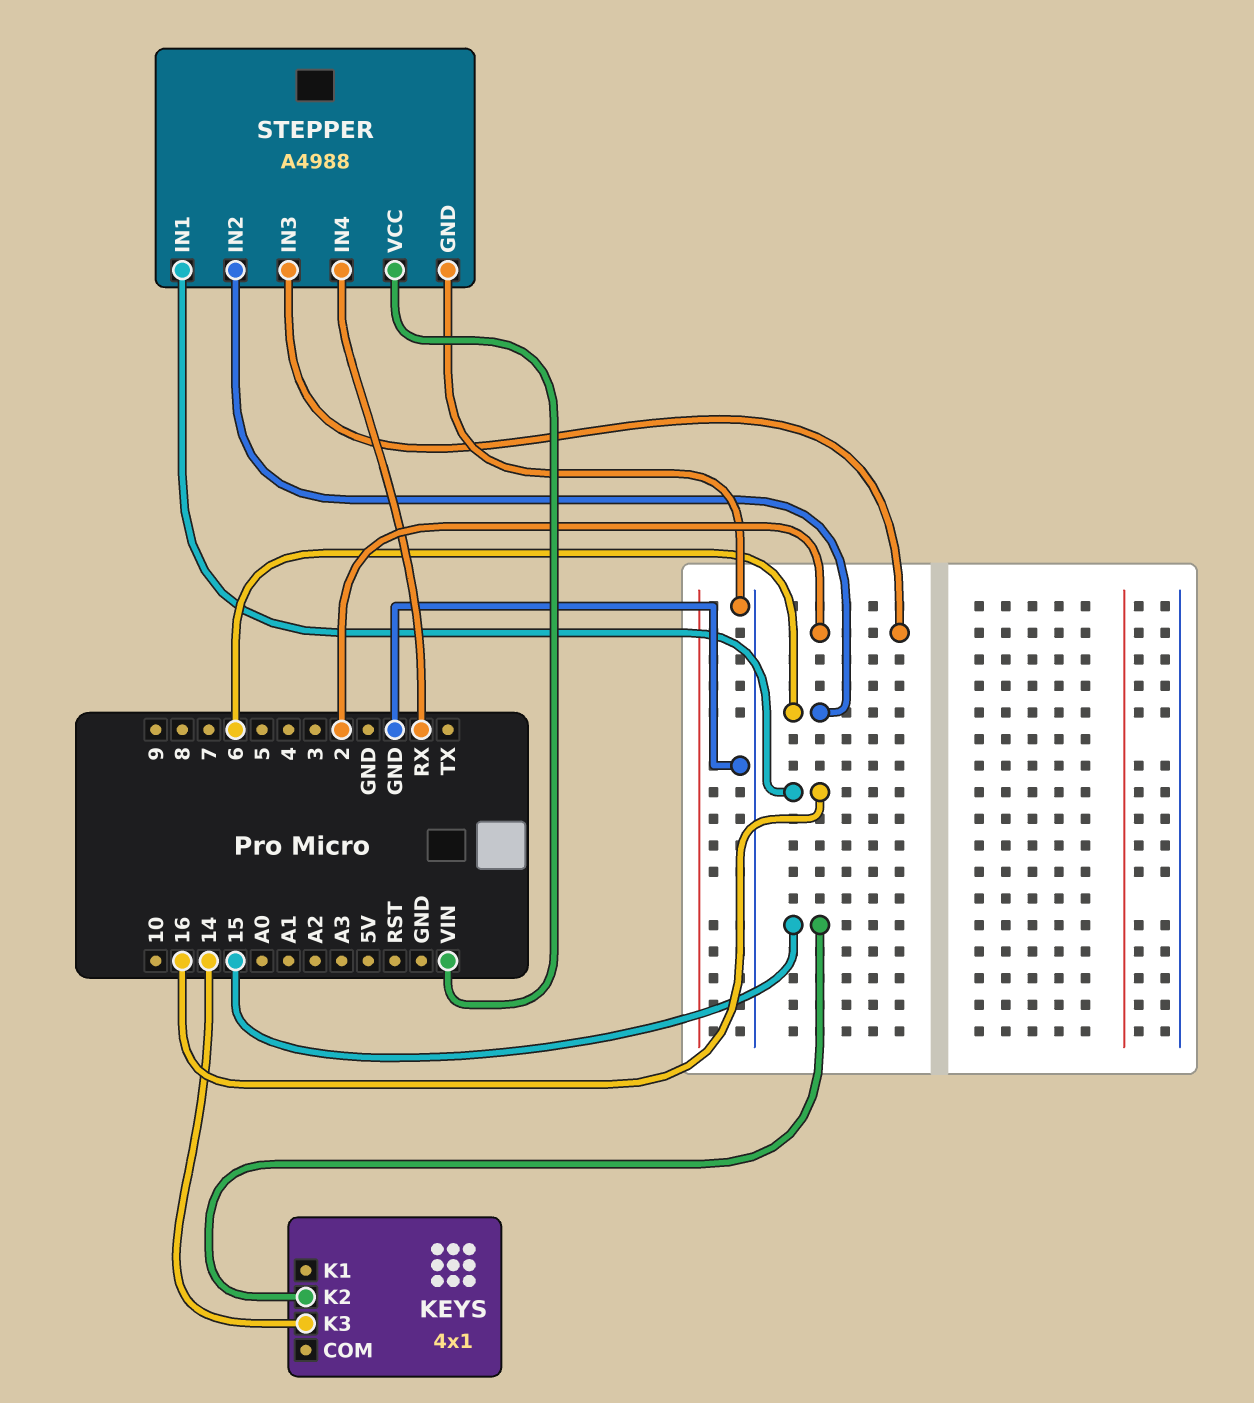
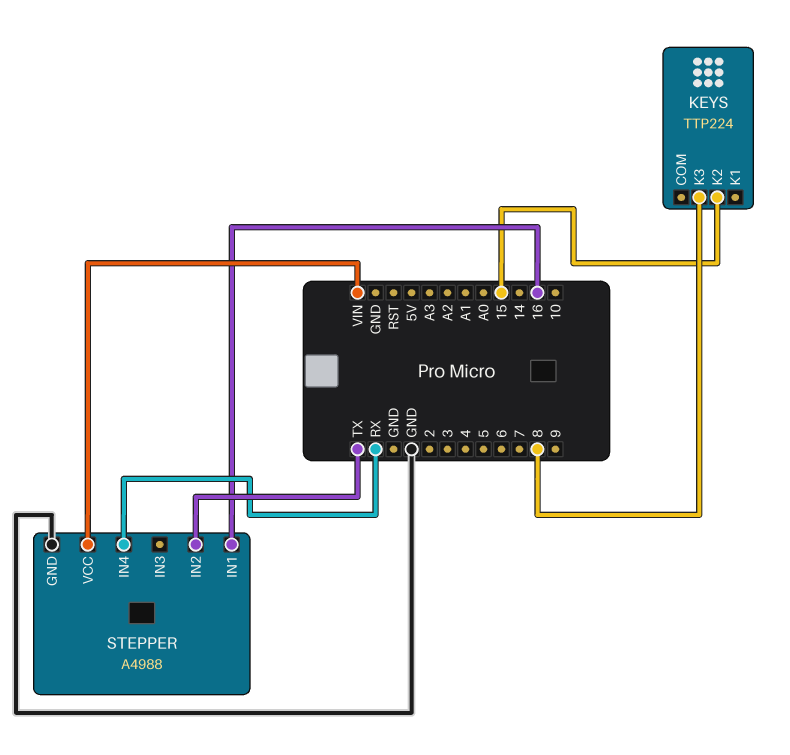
KEYS: 4x1 -> TTP224
KEYS pin K3: 14 -> 8
STEPPER pin IN2: 6 -> TX
STEPPER pin IN3: 2 -> none

